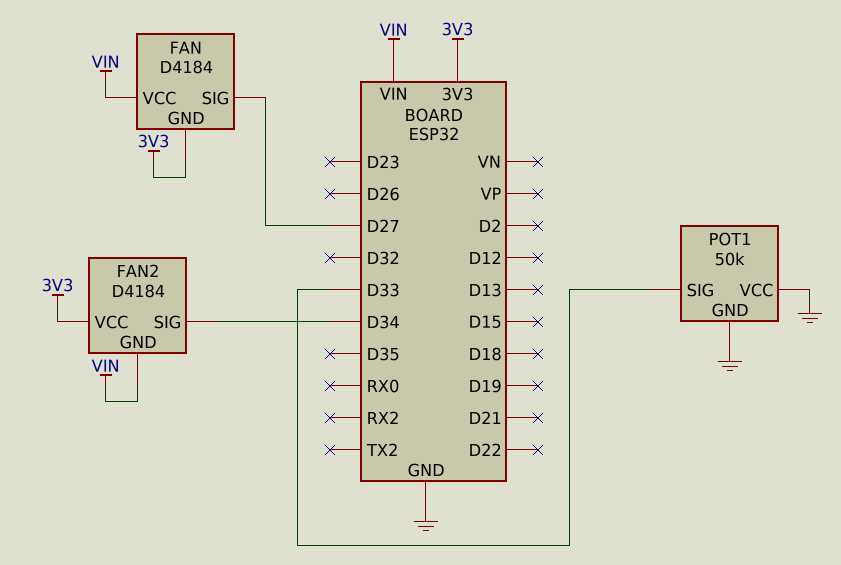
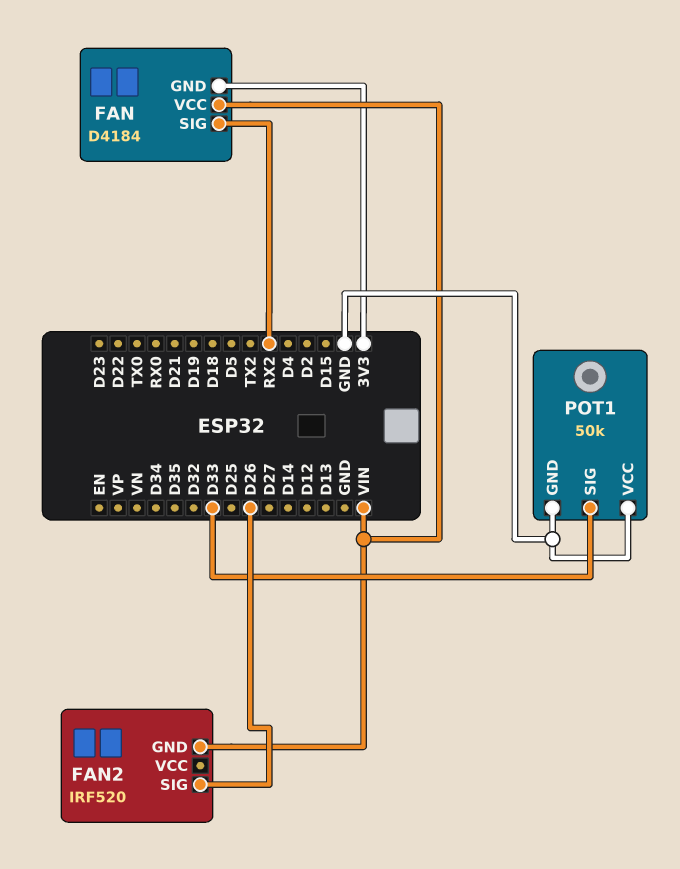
FAN pin SIG: D27 -> RX2
FAN2: D4184 -> IRF520
FAN2 pin SIG: D34 -> D26
FAN2 pin VCC: 3V3 -> none

